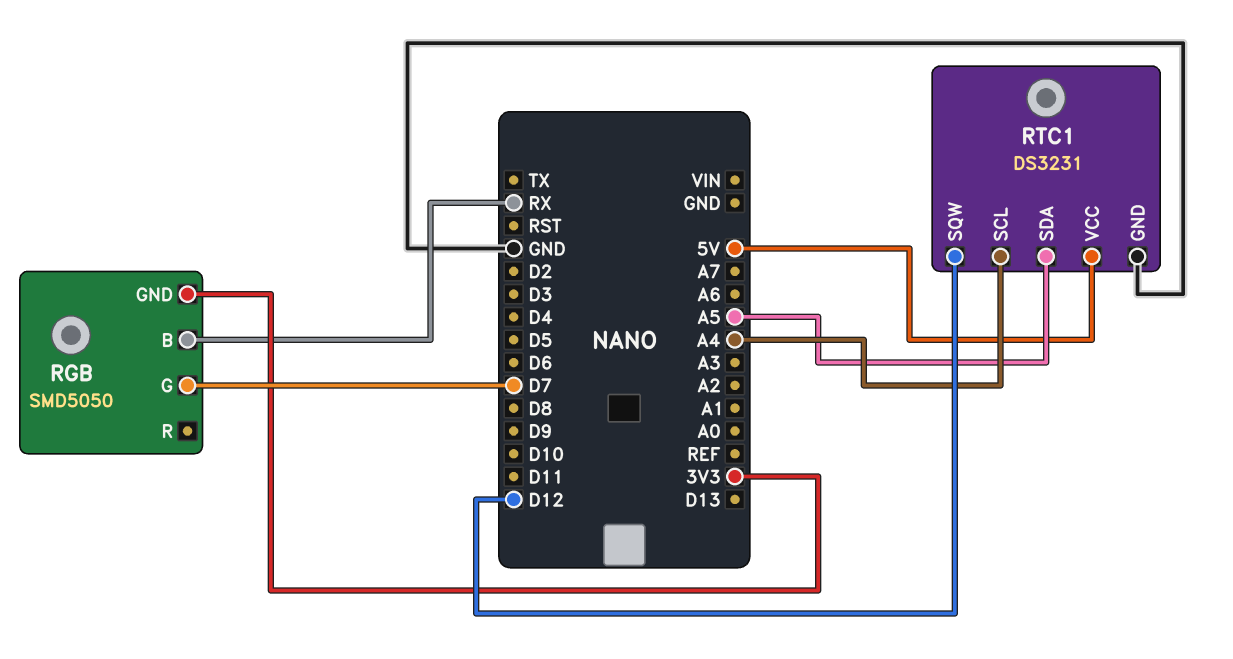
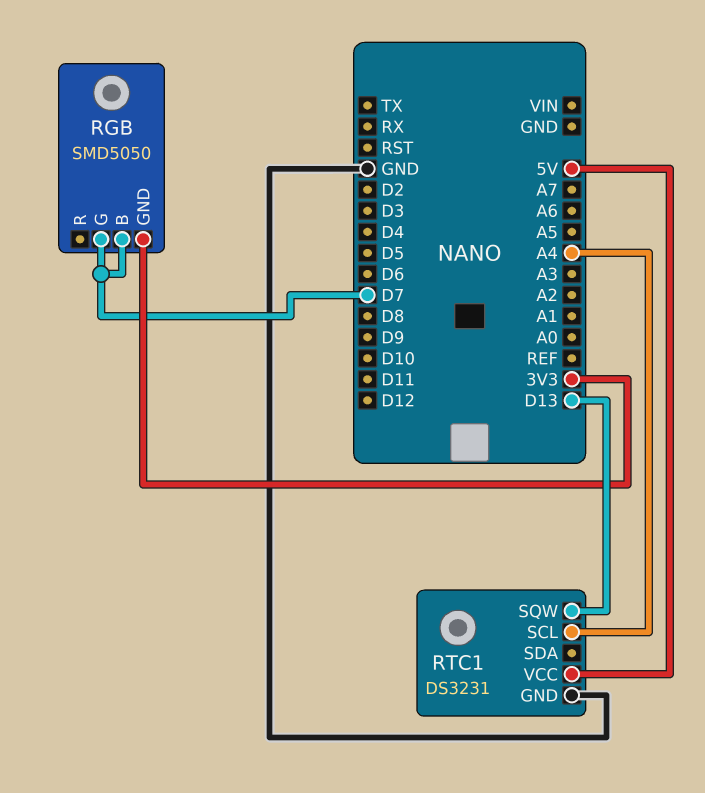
RGB pin B: RX -> D7
RTC1 pin SDA: A5 -> none
RTC1 pin SQW: D12 -> D13

